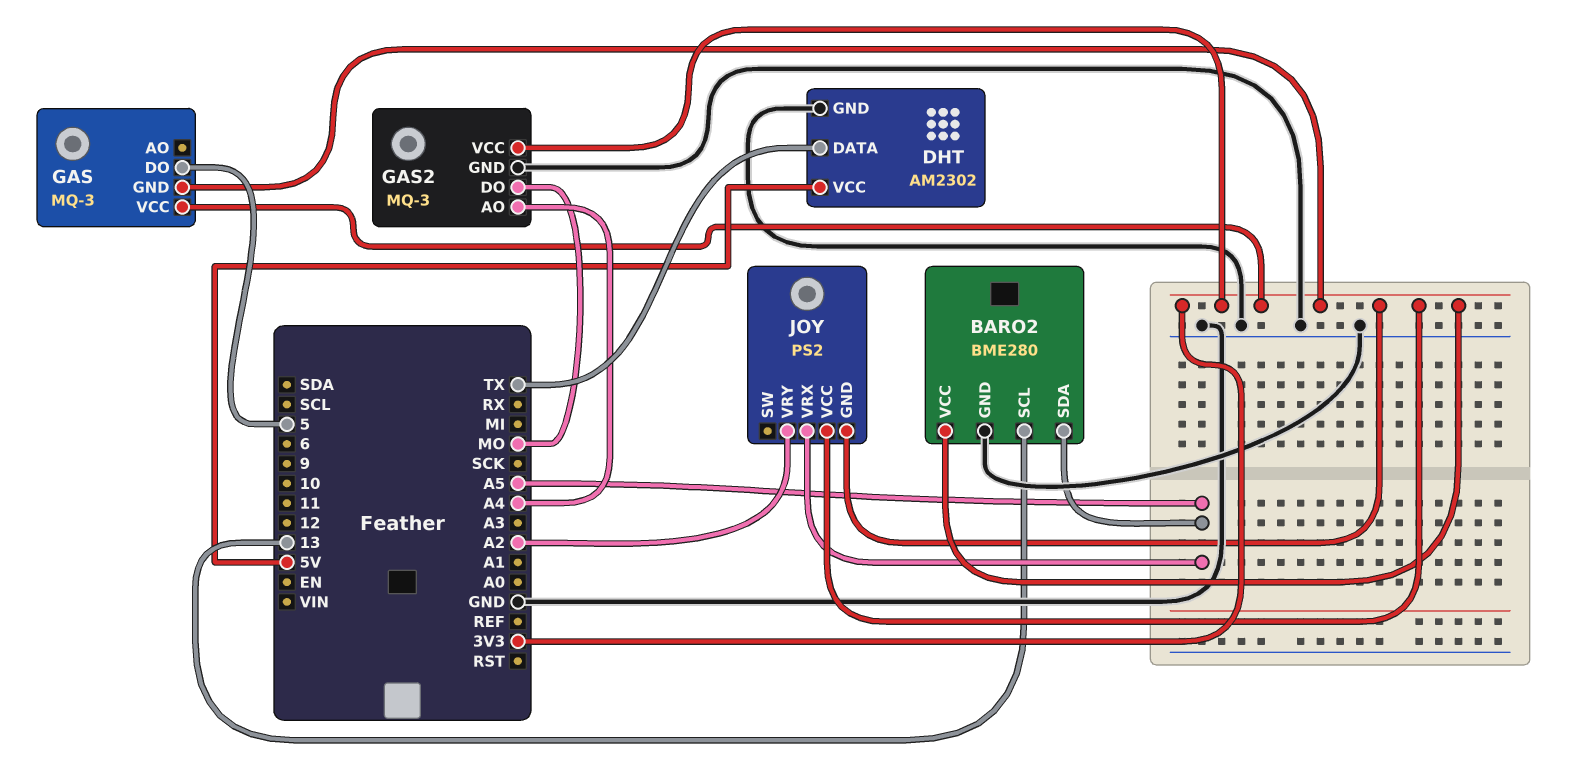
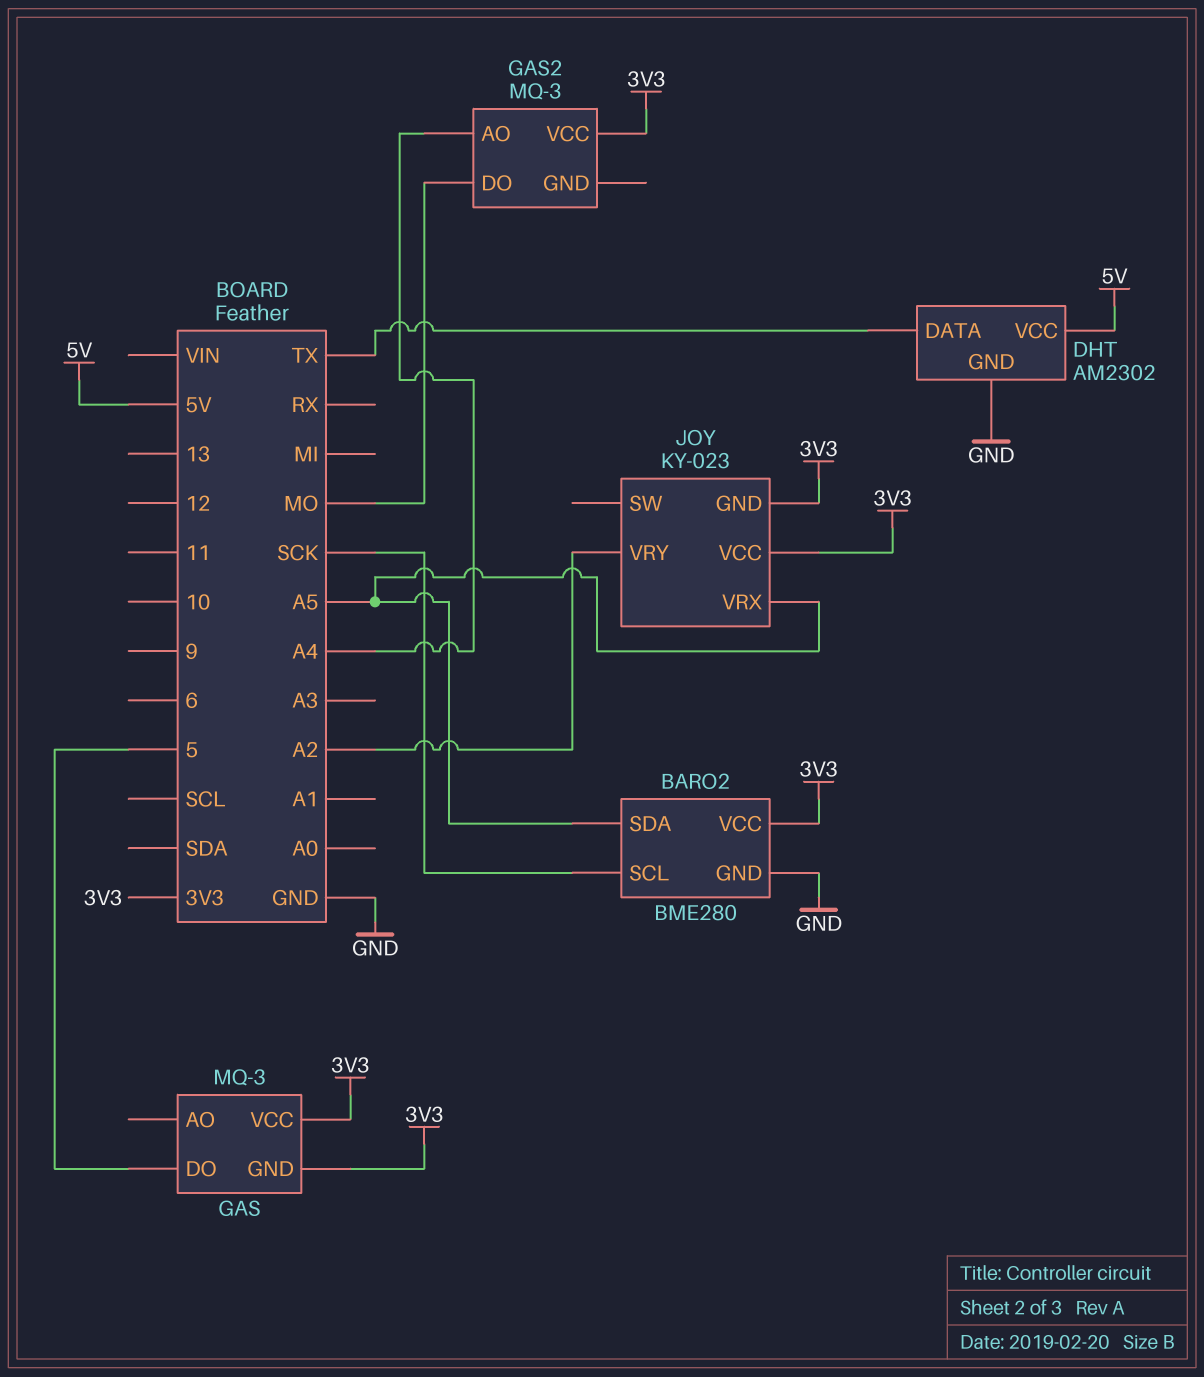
BARO2 pin SCL: 13 -> SCK
GAS2 pin GND: GND -> none
JOY: PS2 -> KY-023

